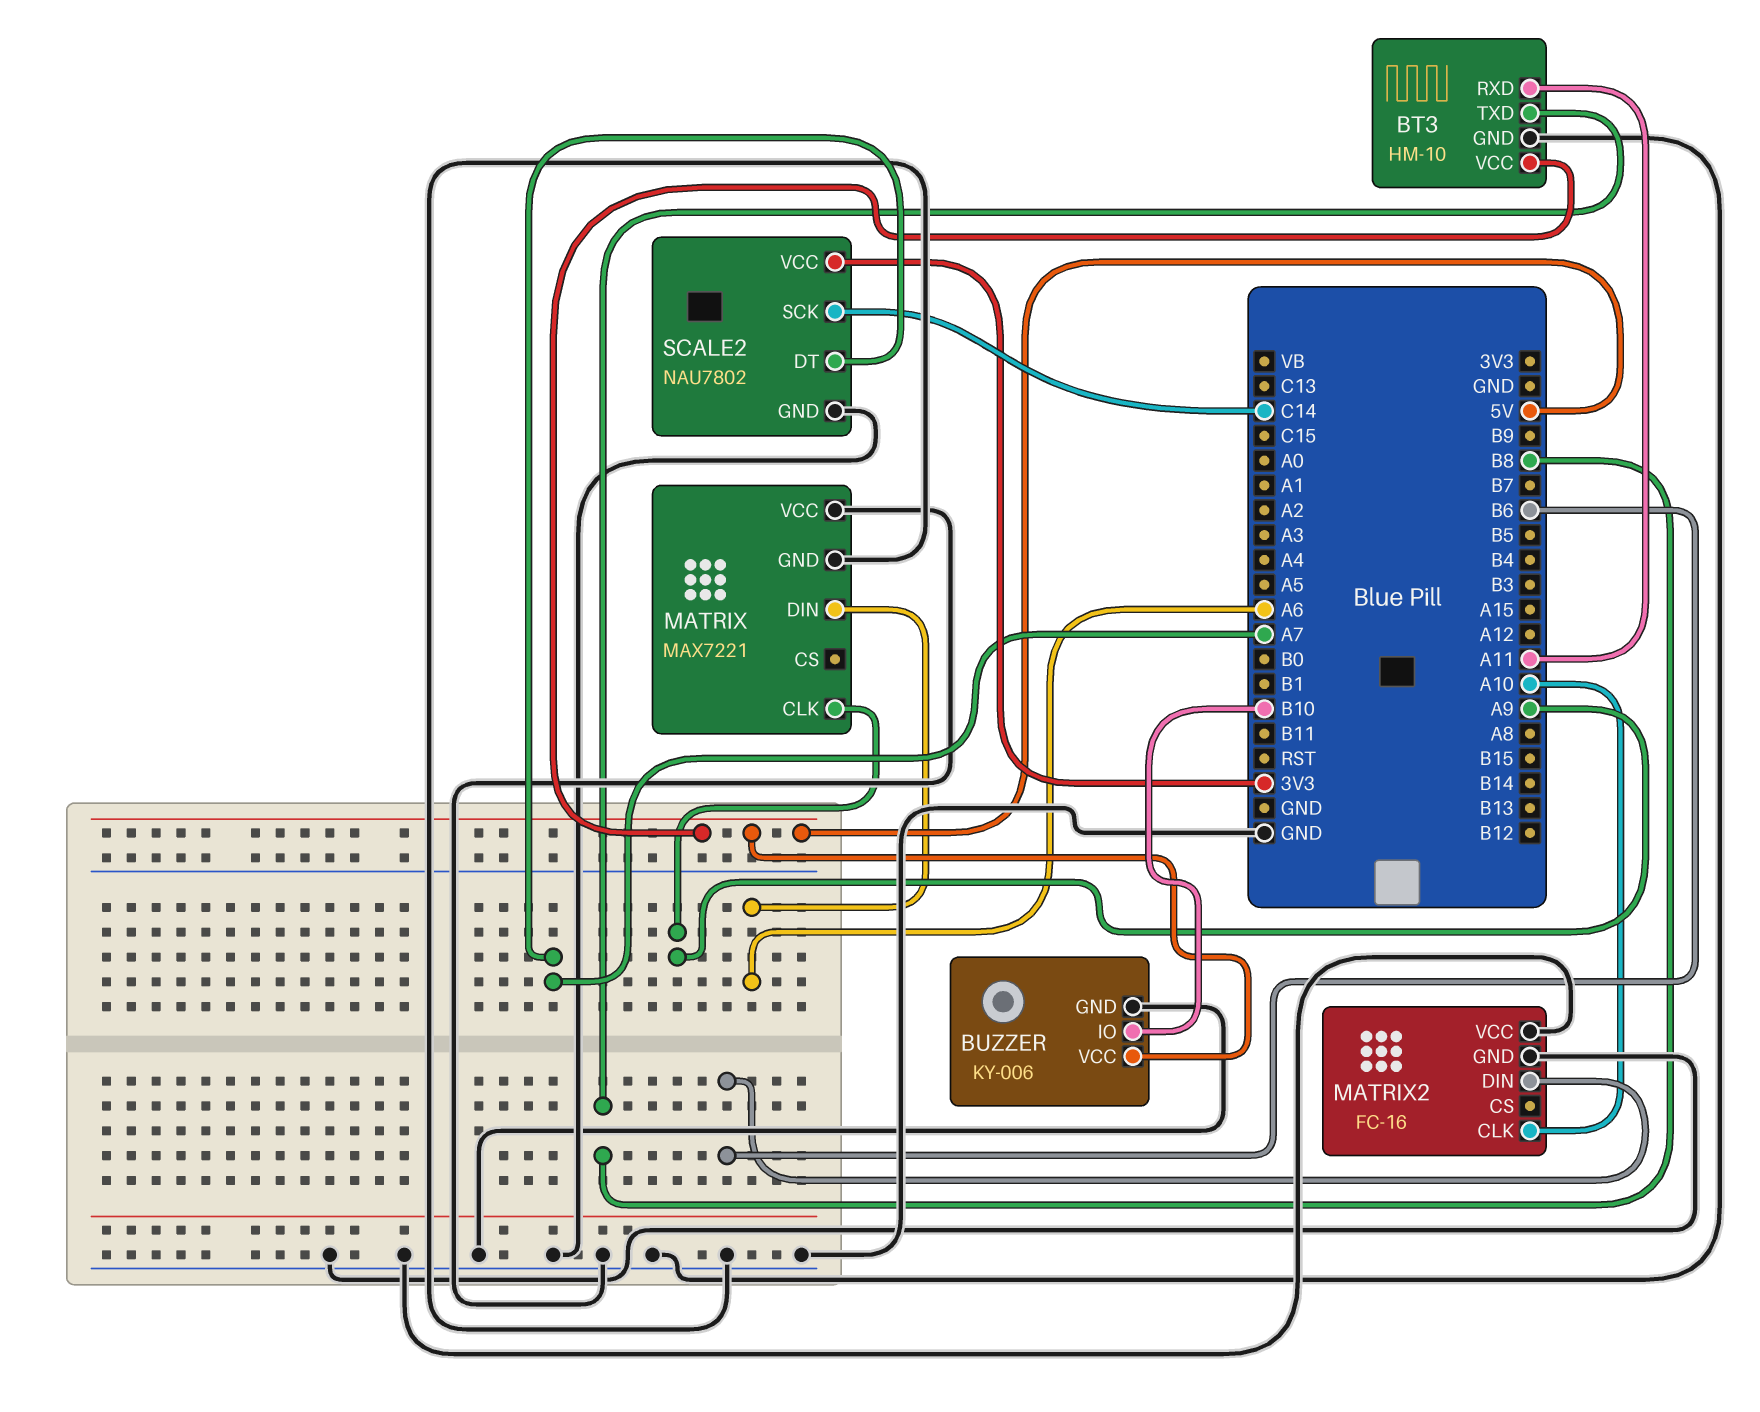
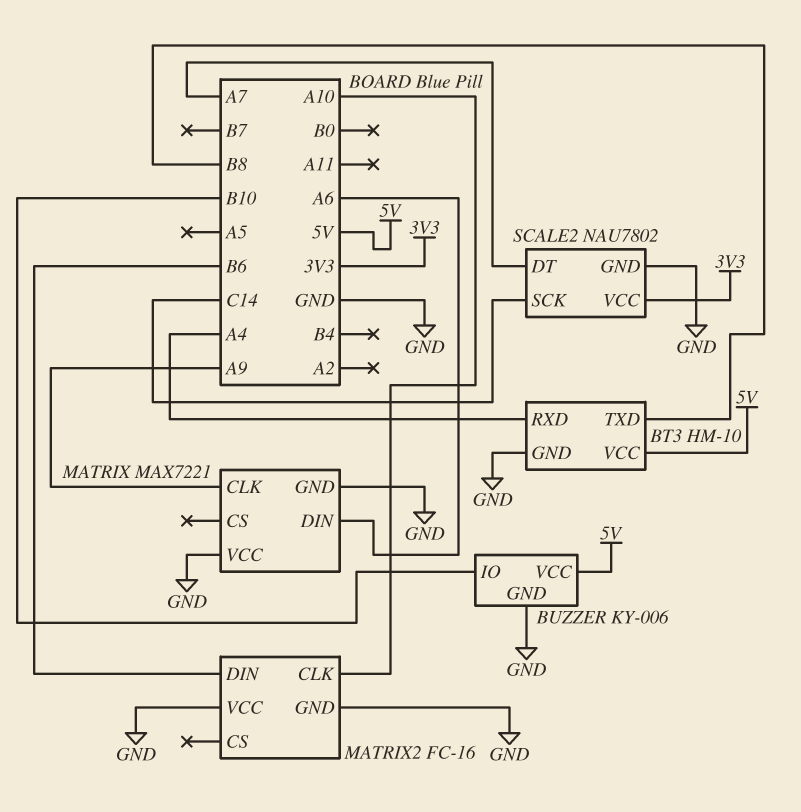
BT3 pin RXD: A11 -> A4

